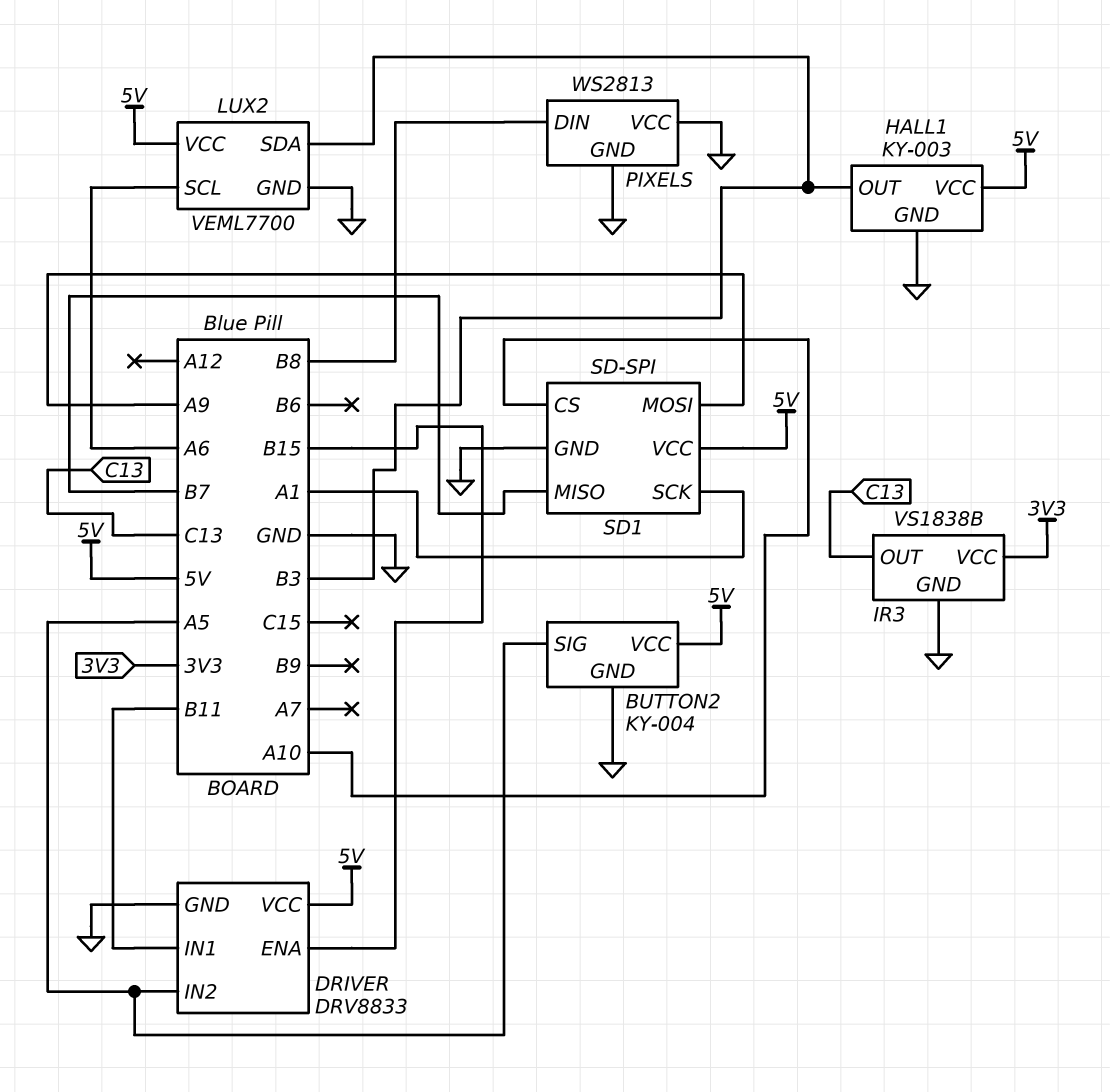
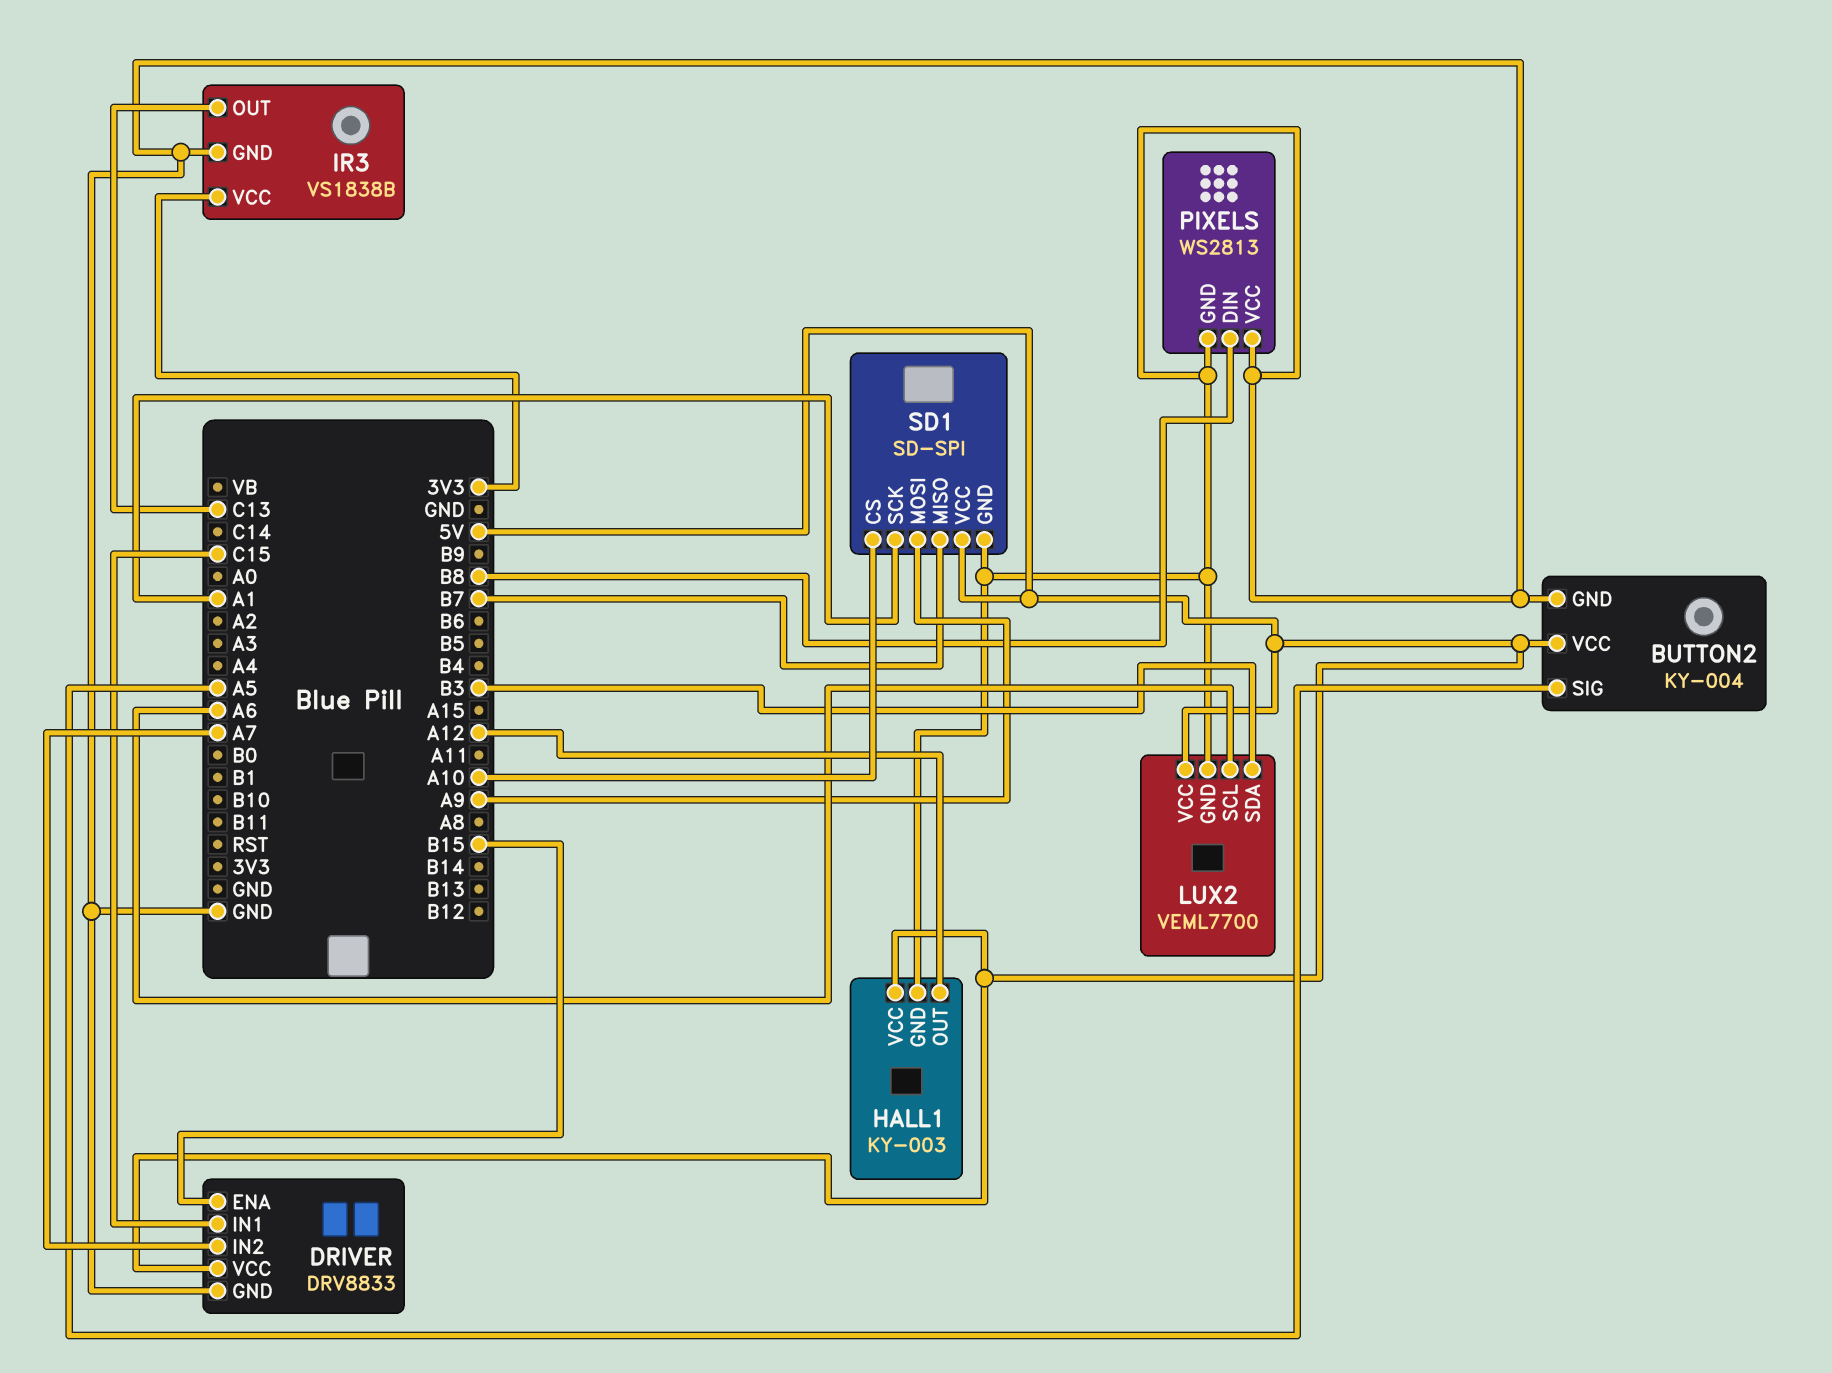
DRIVER pin IN1: B11 -> C15
DRIVER pin IN2: A5 -> A7
HALL1 pin OUT: B3 -> A12

